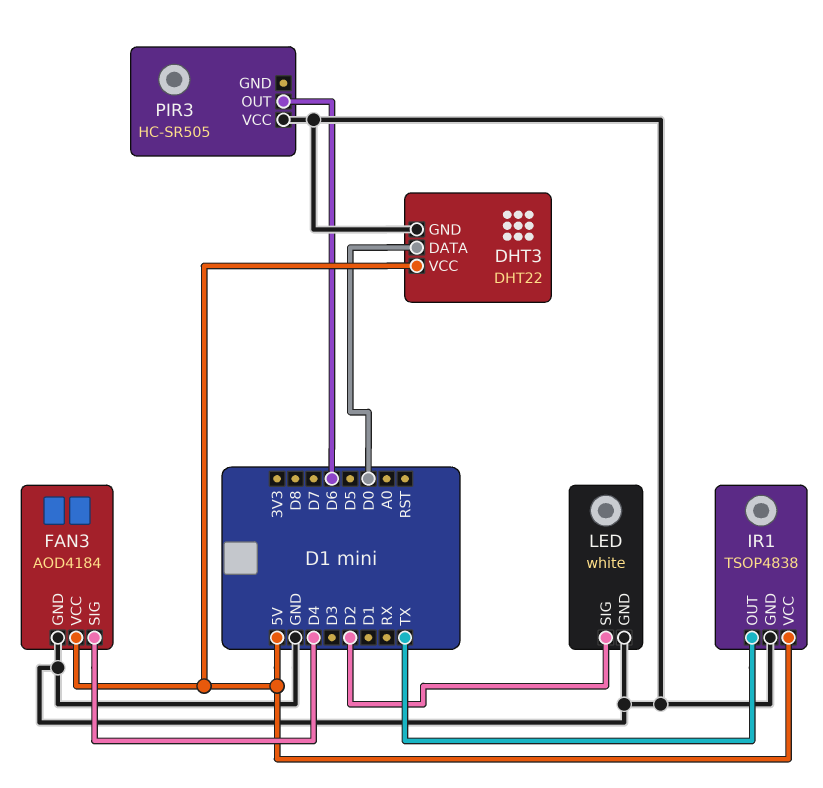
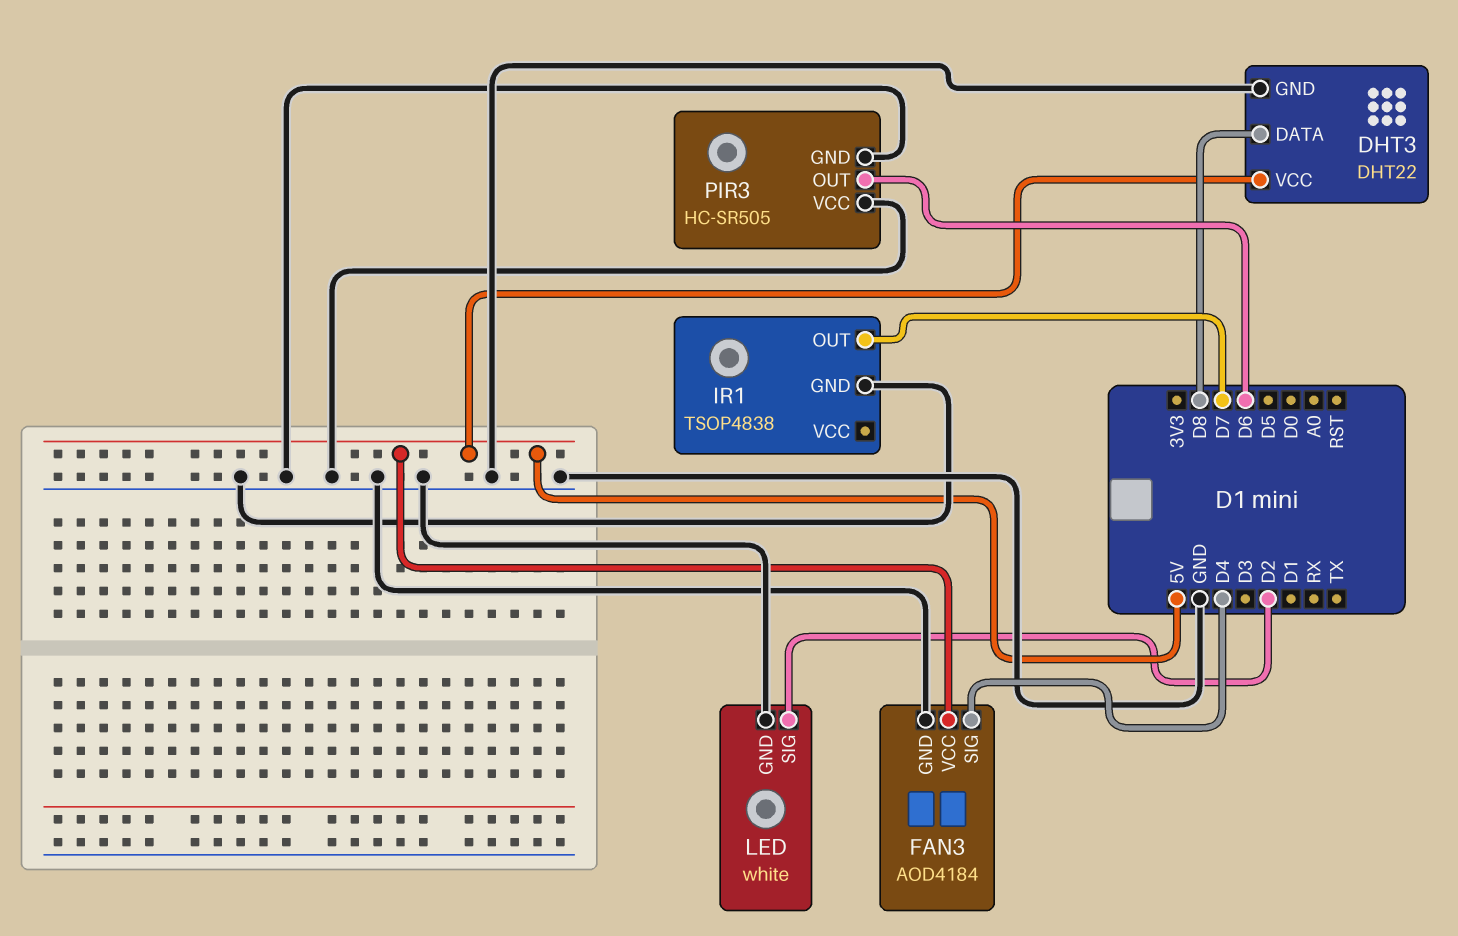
DHT3 pin DATA: D0 -> D8
IR1 pin OUT: TX -> D7
IR1 pin VCC: 5V -> none
PIR3 pin GND: none -> GND

